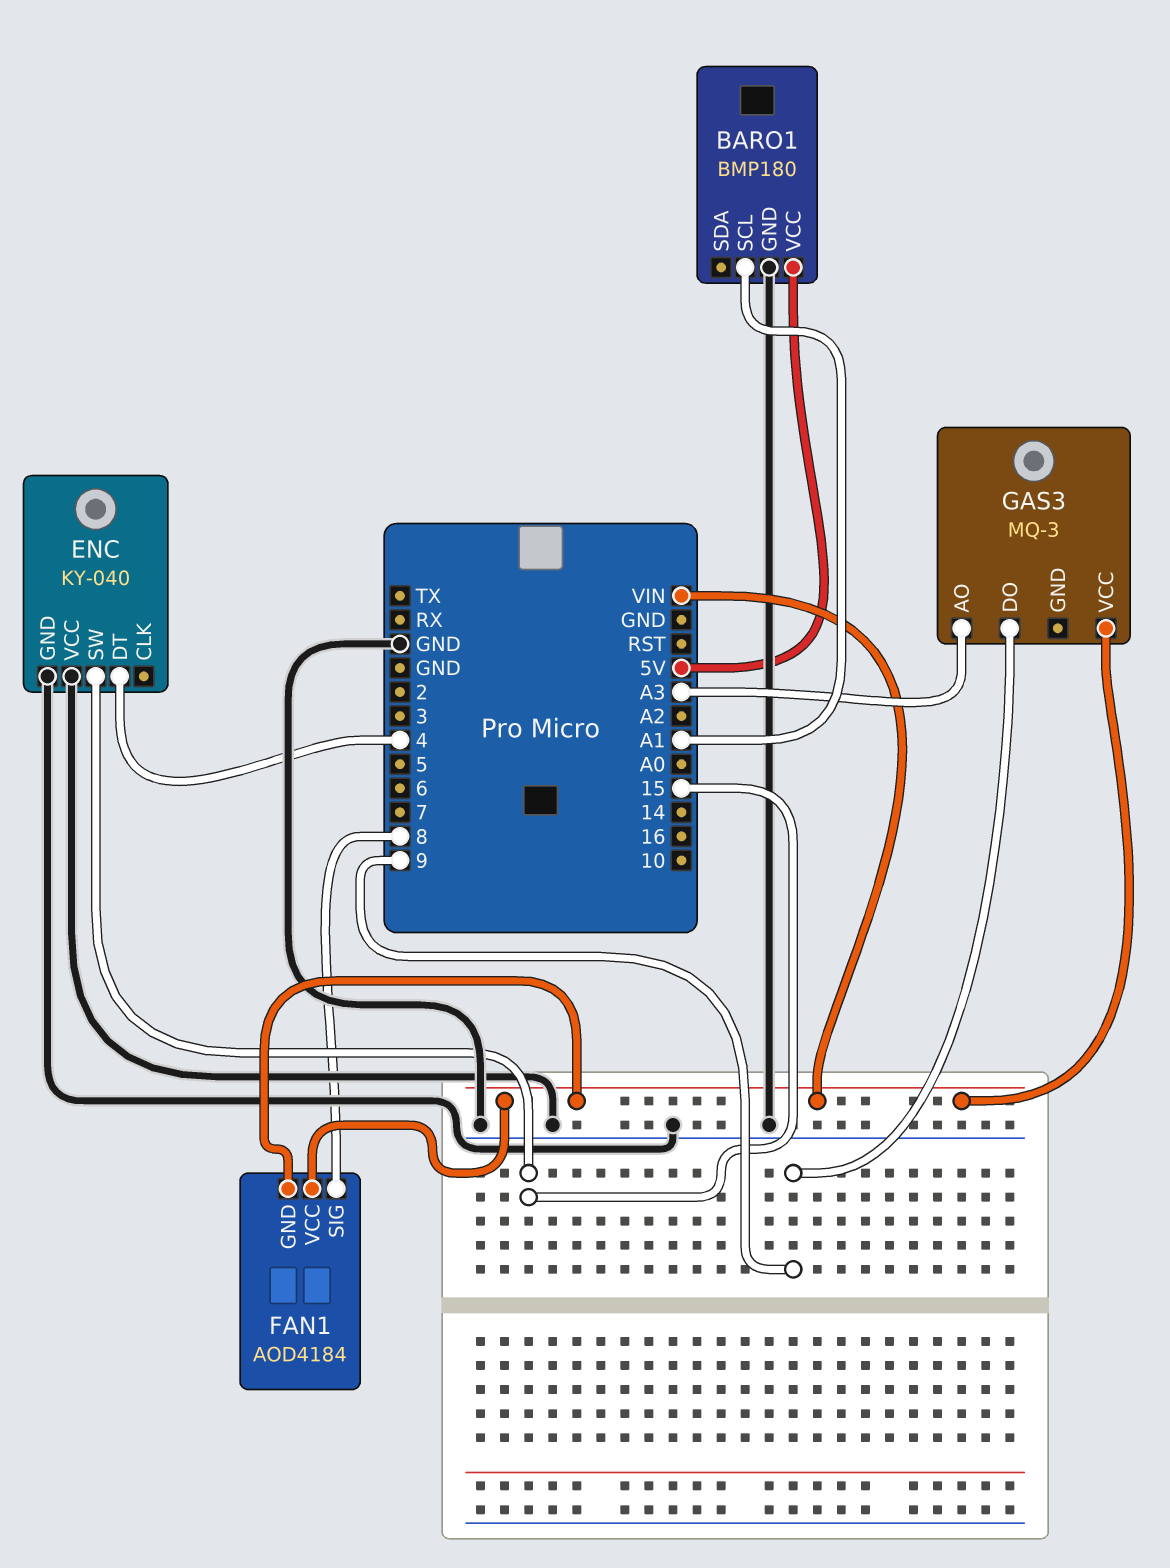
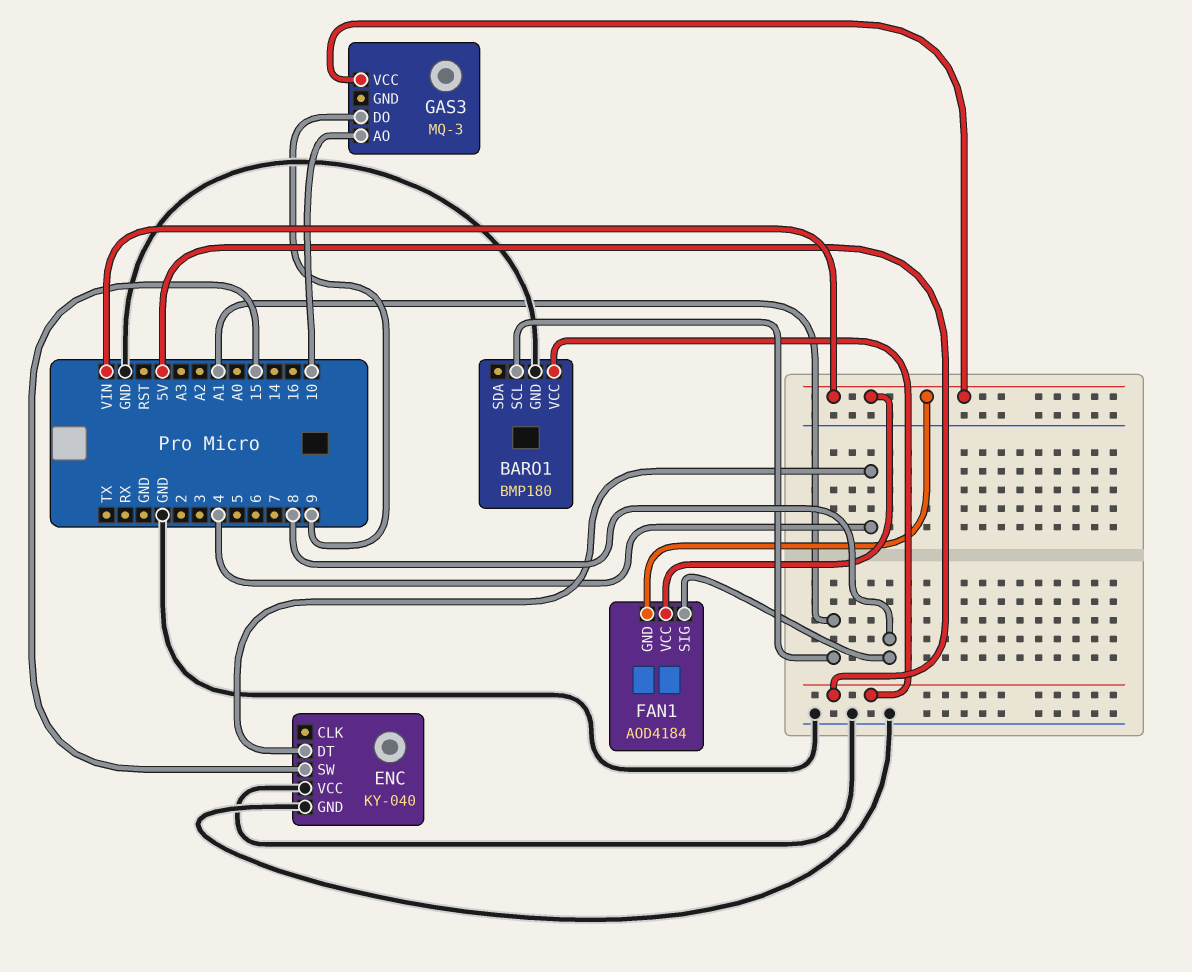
GAS3 pin AO: A3 -> 10

